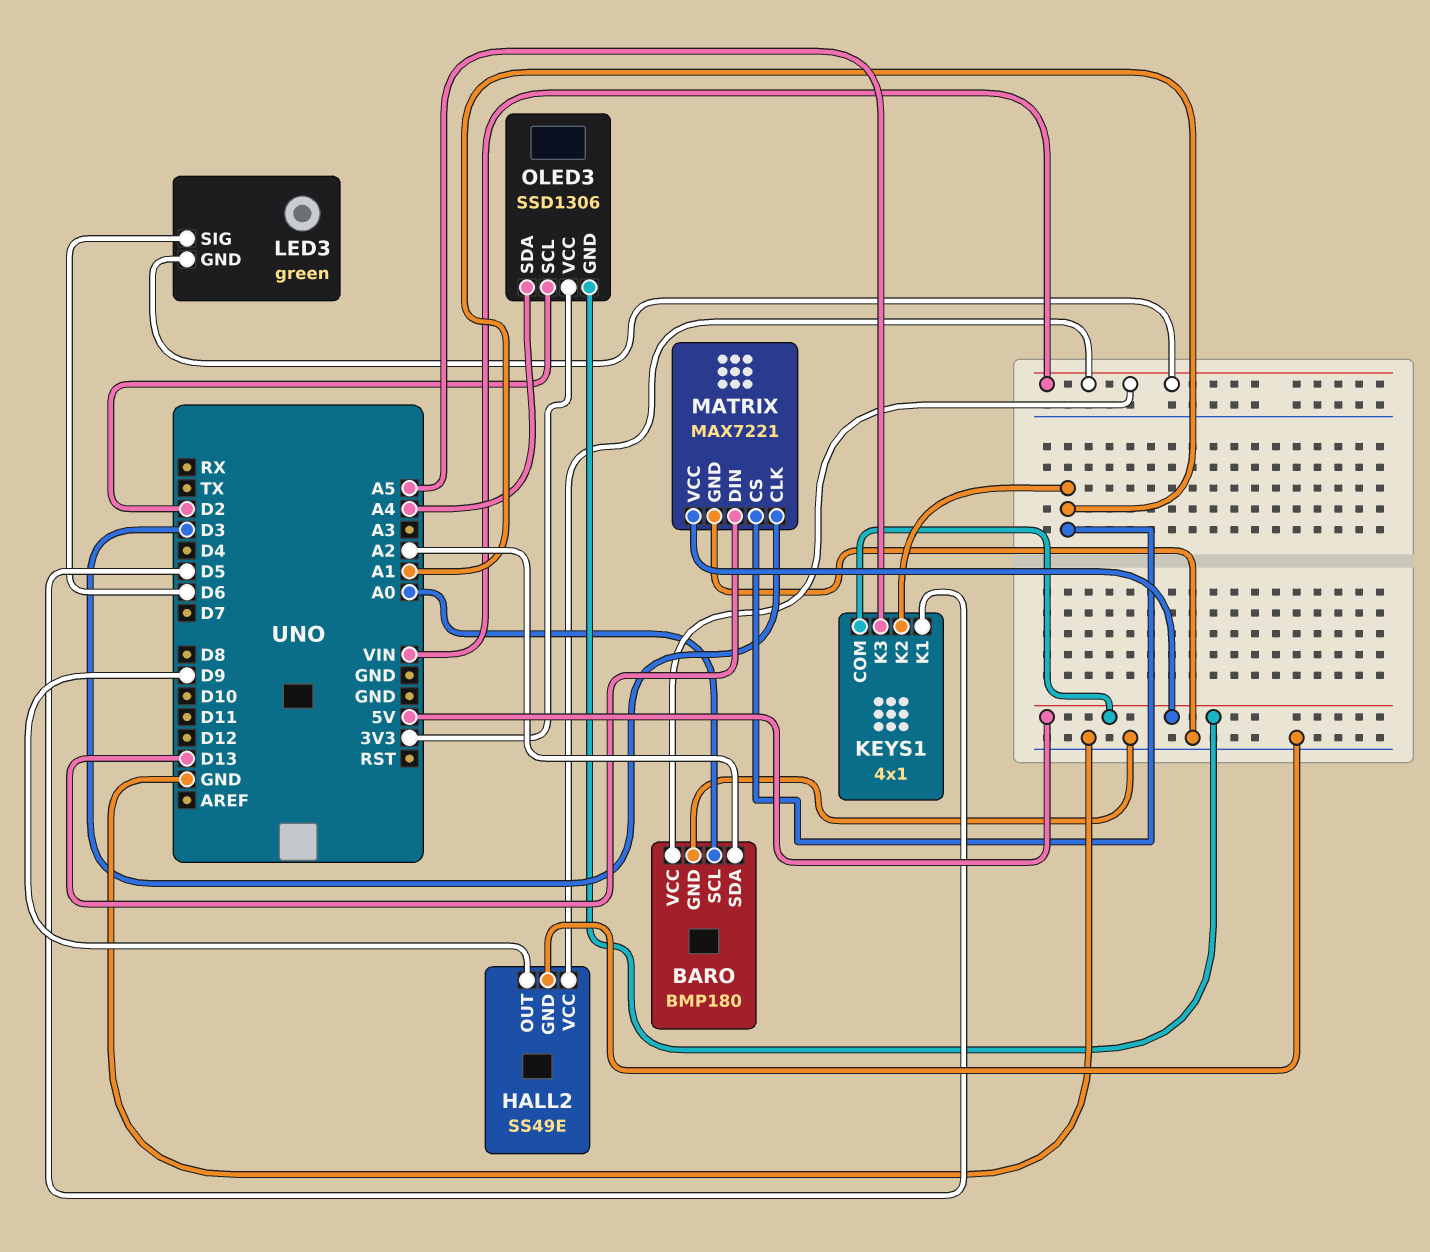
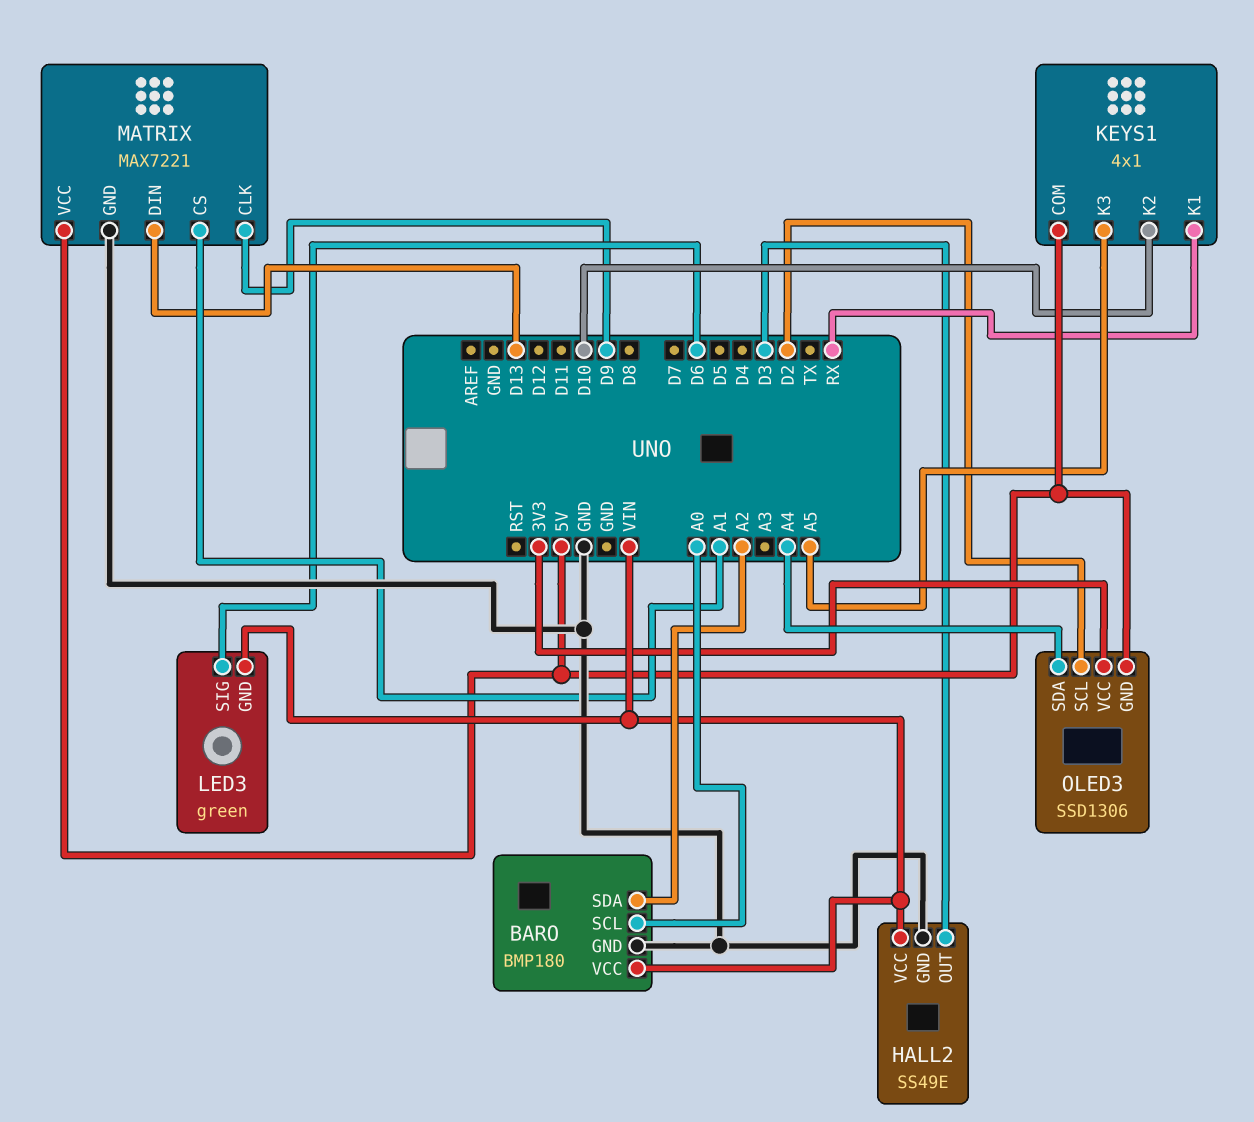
HALL2 pin OUT: D9 -> D3
KEYS1 pin K1: D5 -> RX
KEYS1 pin K2: A1 -> D10
MATRIX pin CLK: D3 -> D9

